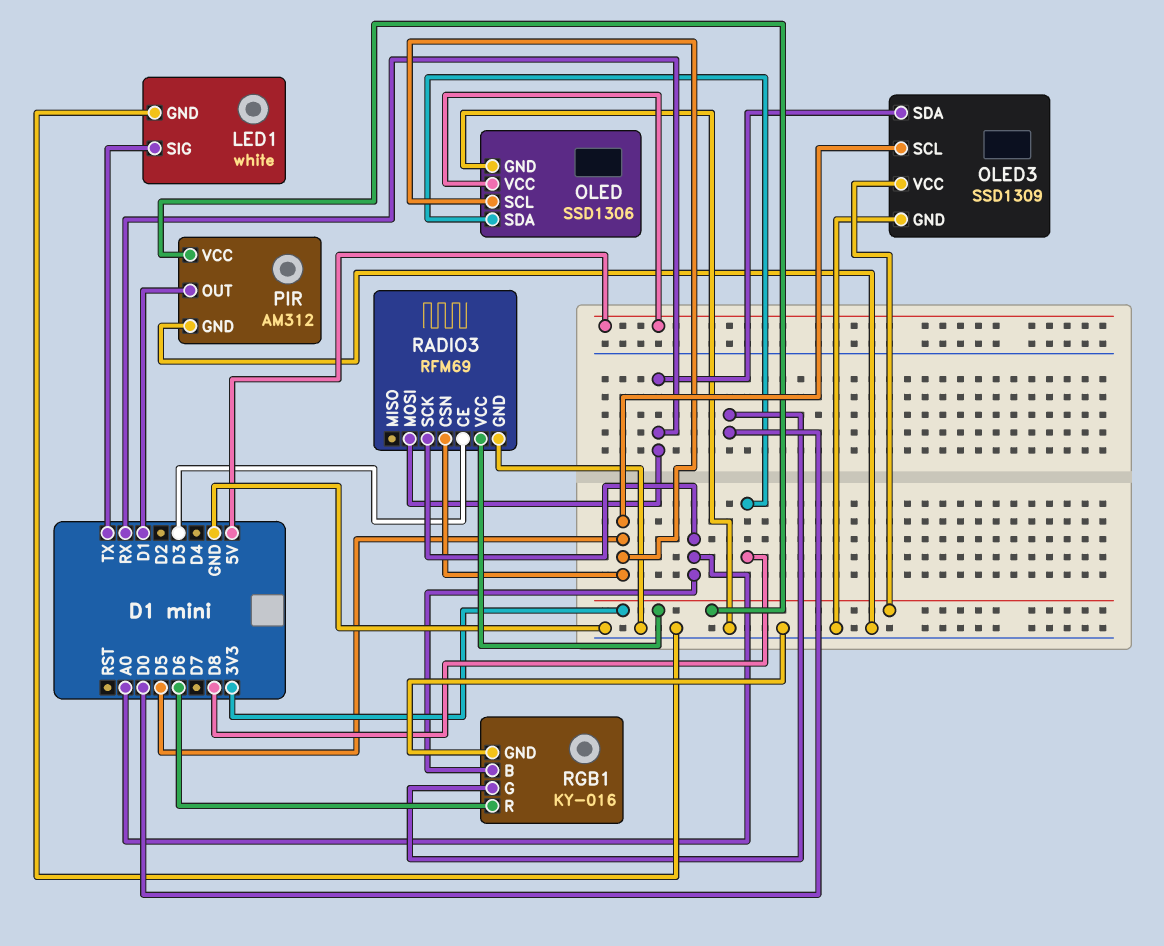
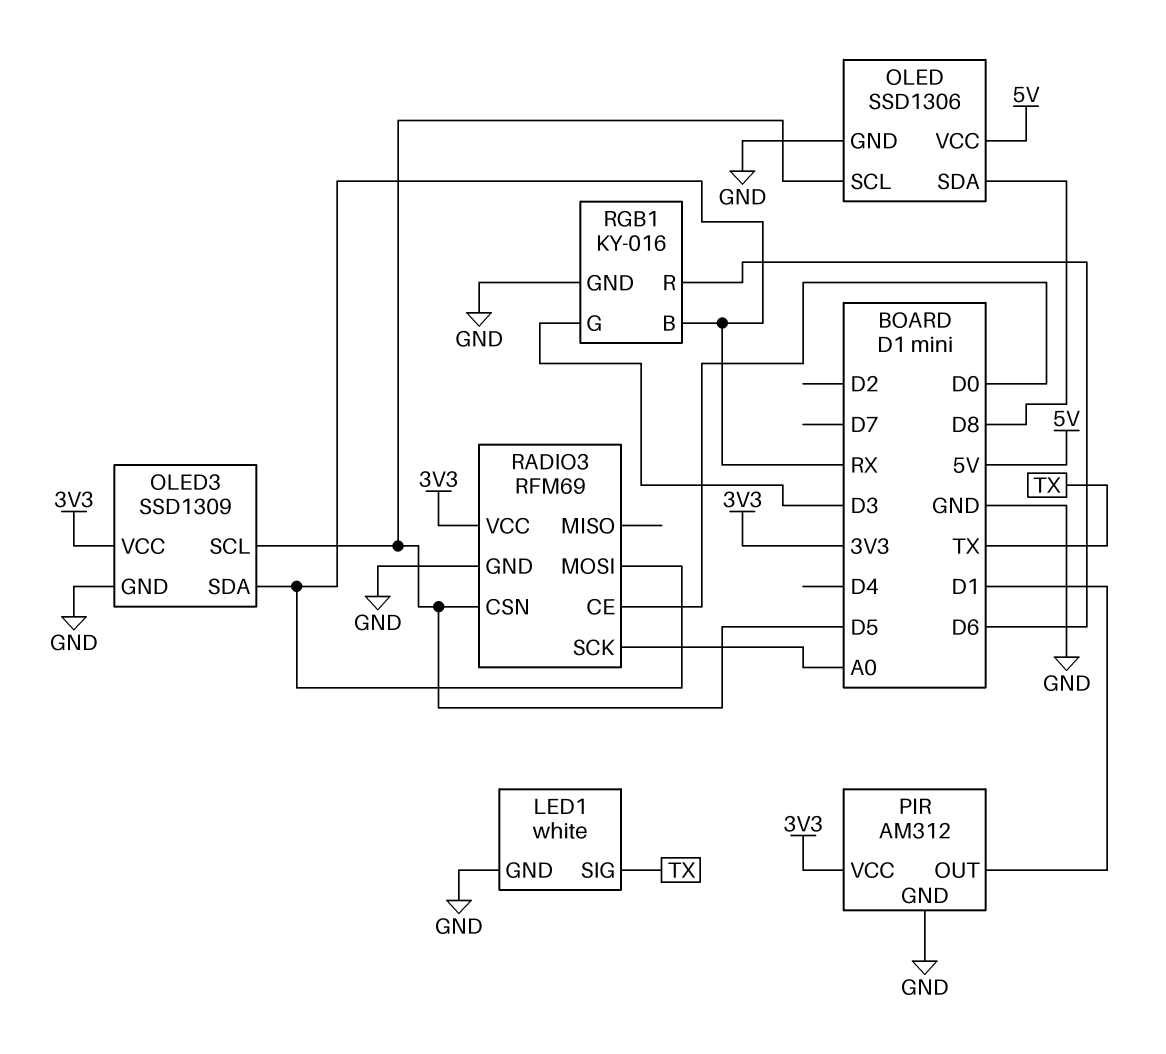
RADIO3 pin CE: D3 -> D0
RGB1 pin B: A0 -> RX
RGB1 pin G: D0 -> D3

